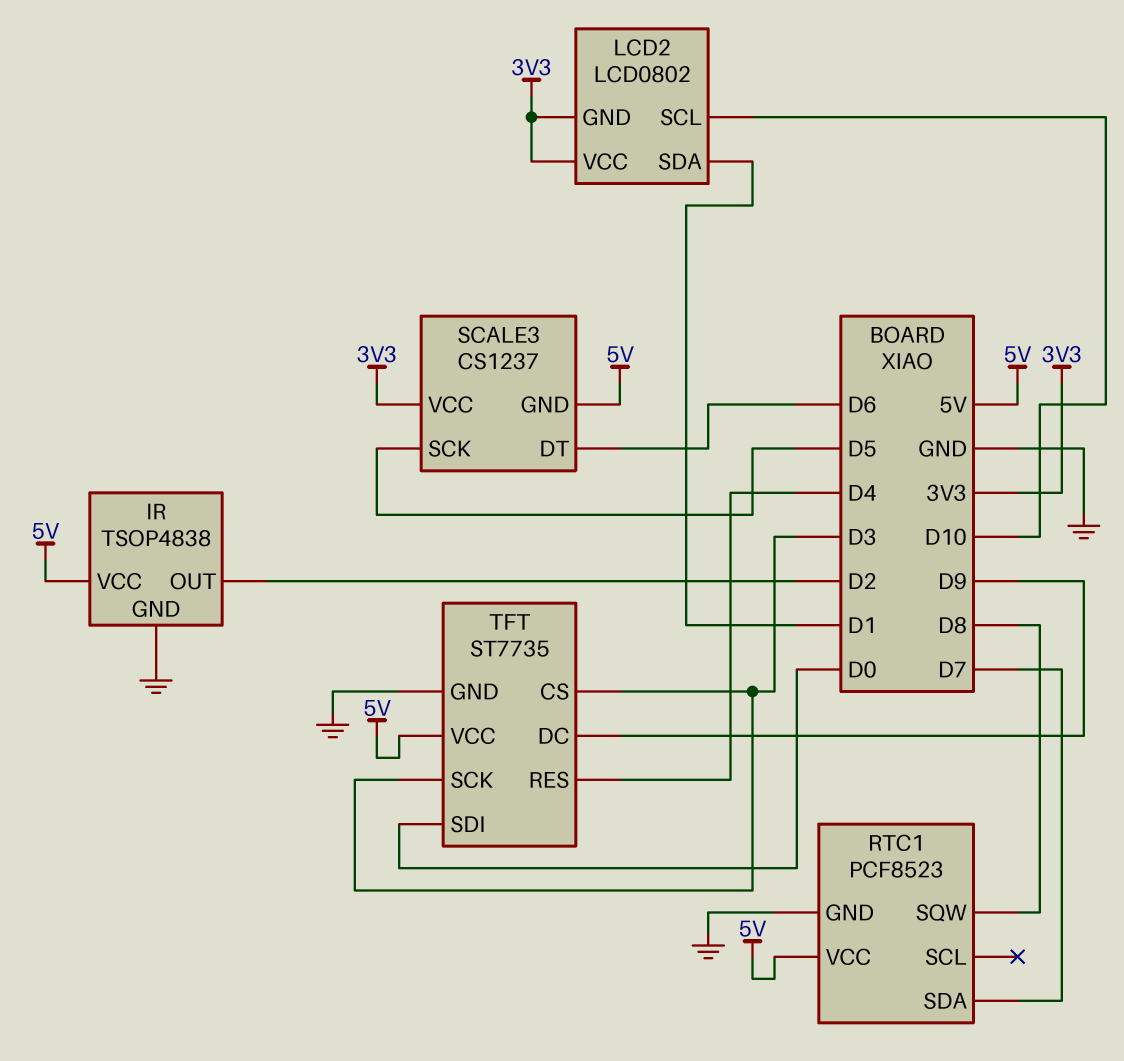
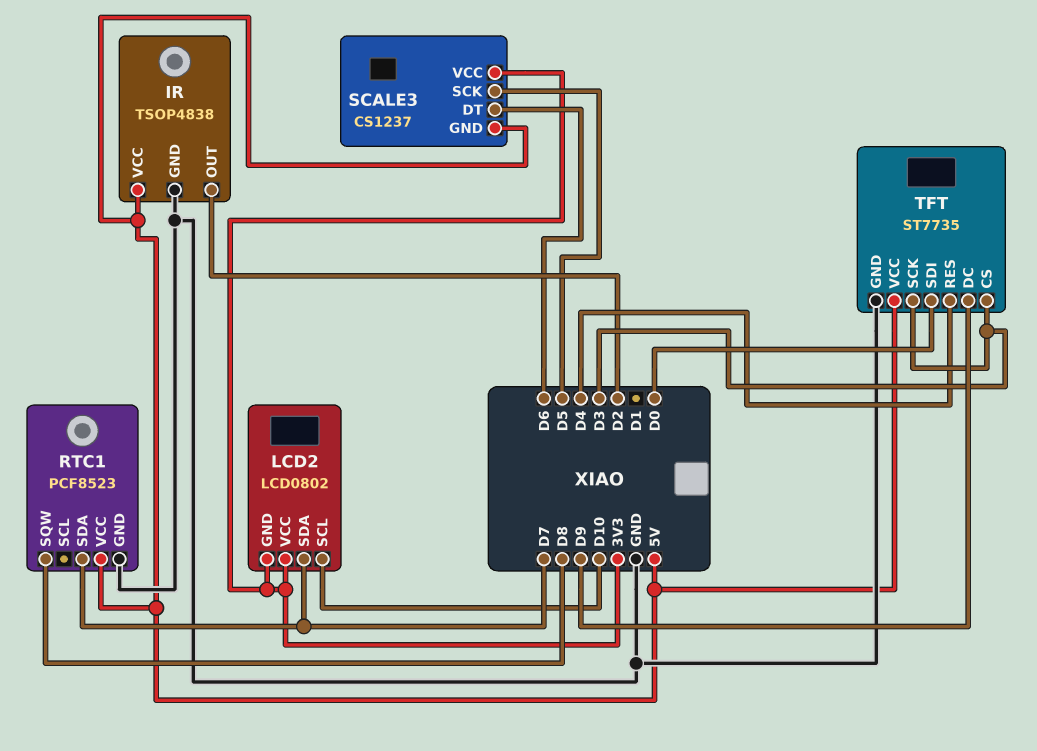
LCD2 pin SDA: D1 -> D7

